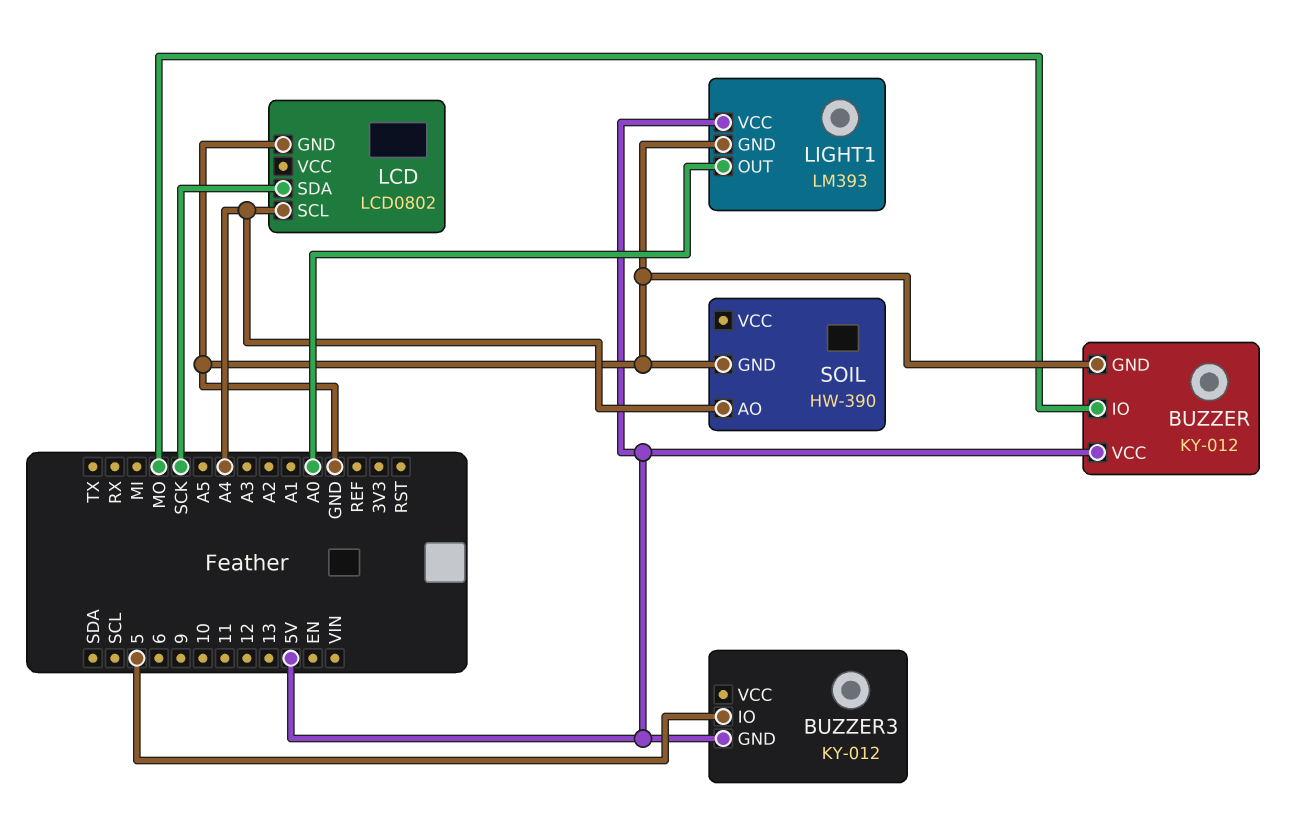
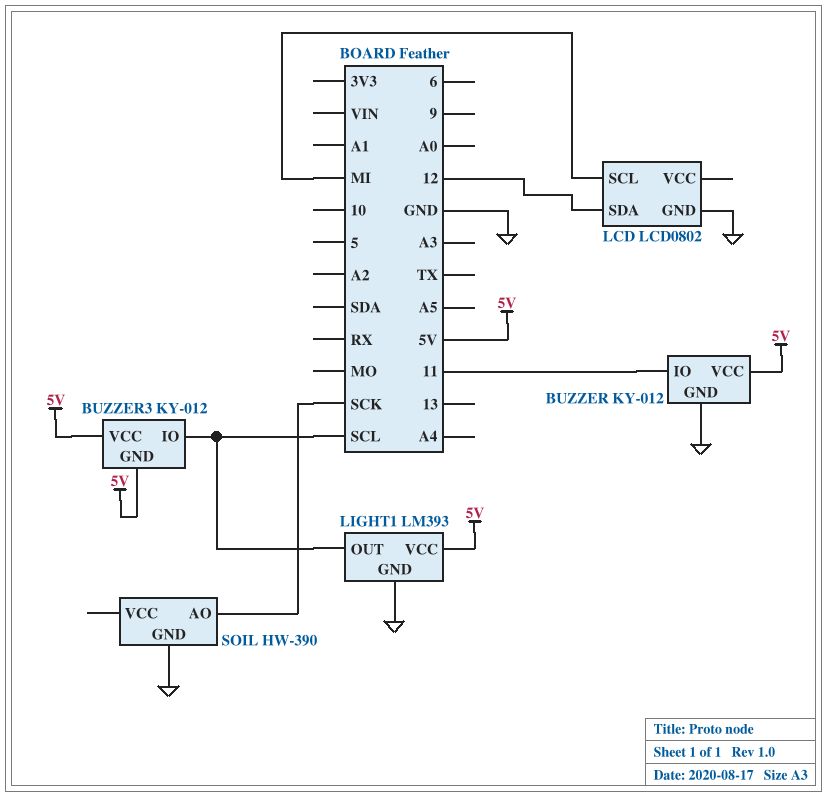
BUZZER pin IO: MO -> 11
BUZZER3 pin IO: 5 -> SCL
BUZZER3 pin VCC: none -> 5V
LCD pin SCL: A4 -> MI
LCD pin SDA: SCK -> 12
LIGHT1 pin OUT: A0 -> SCL
SOIL pin AO: A4 -> SCK

